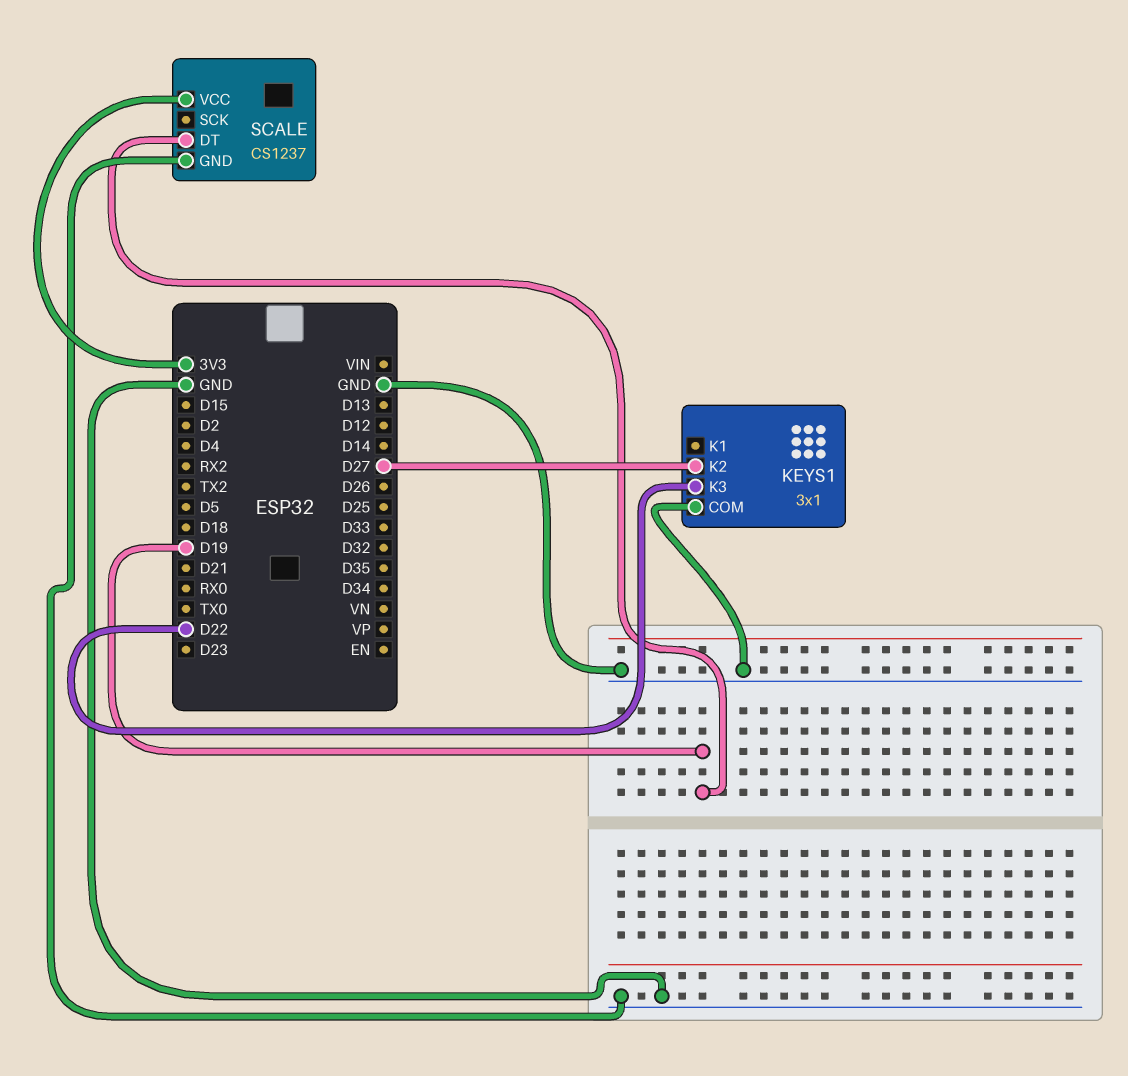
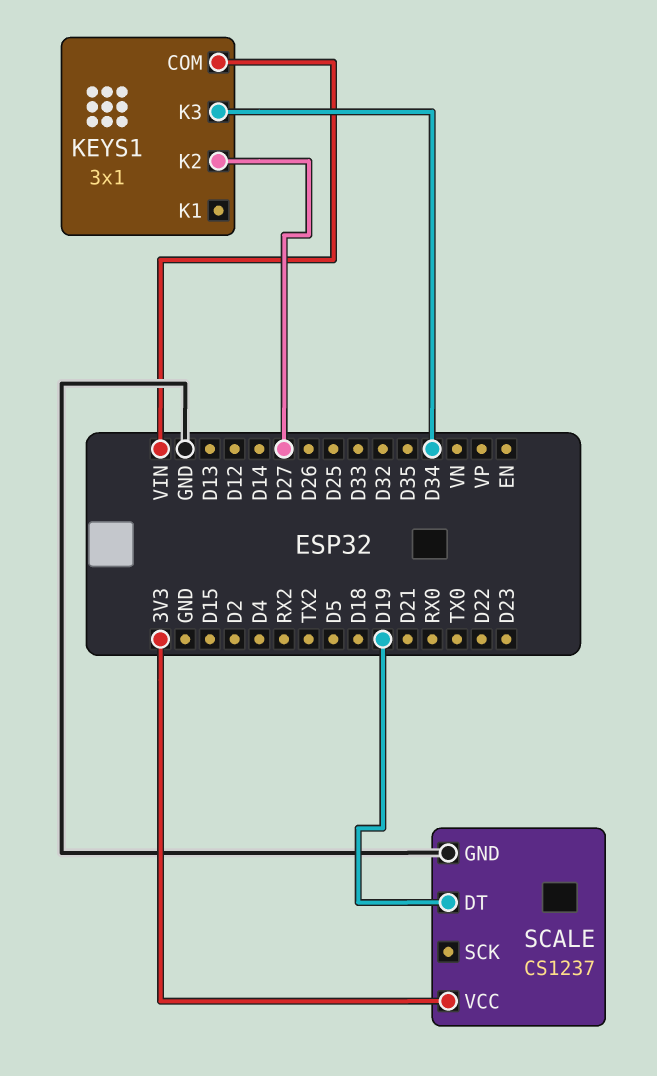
KEYS1 pin COM: GND -> VIN
KEYS1 pin K3: D22 -> D34

